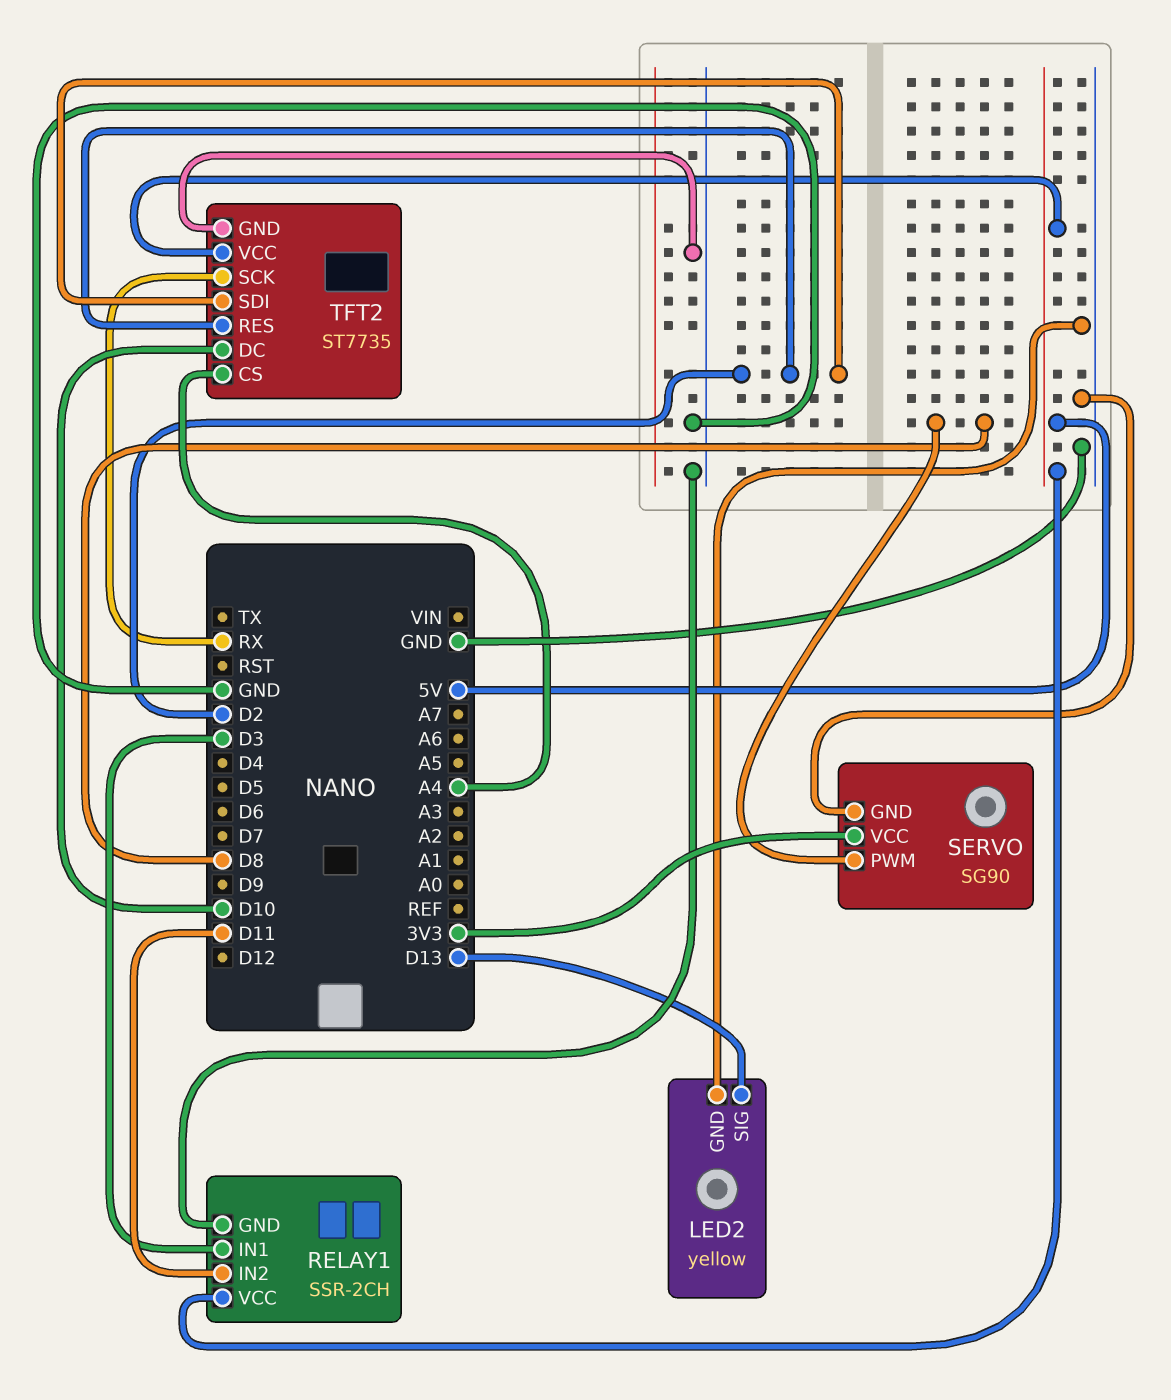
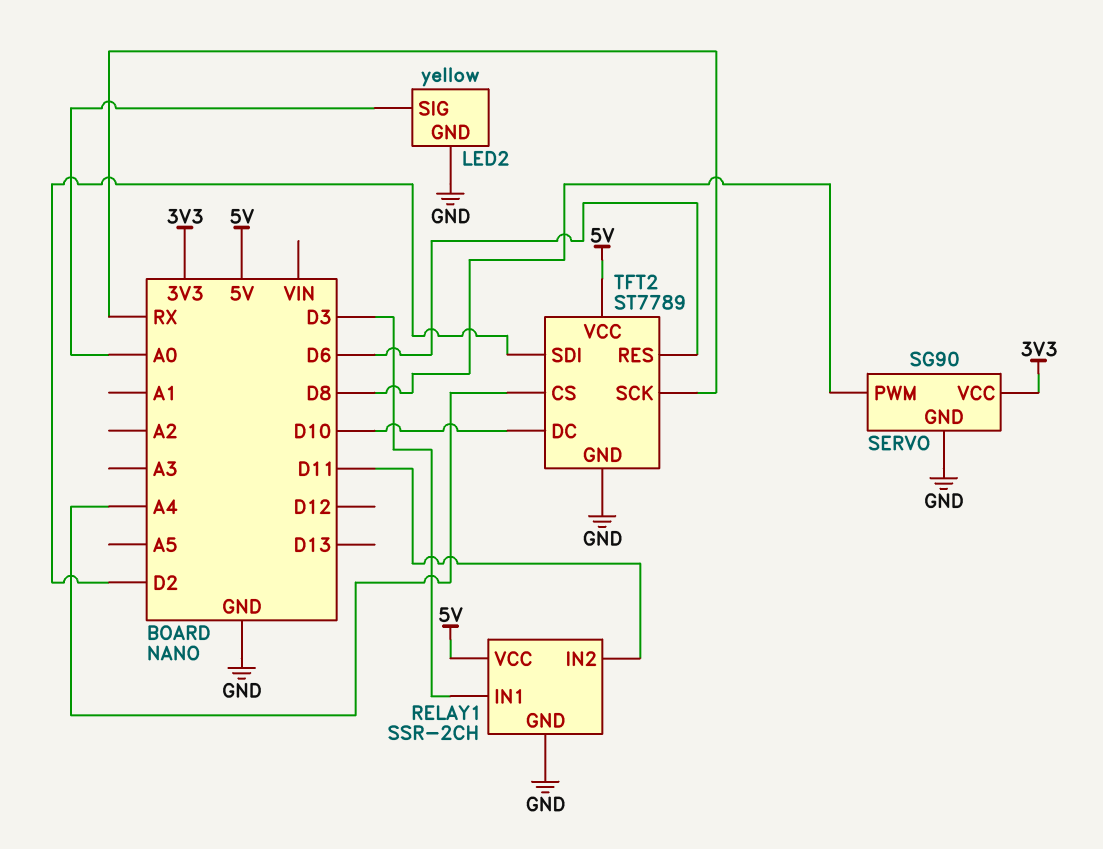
LED2 pin SIG: D13 -> A0
TFT2: ST7735 -> ST7789
TFT2 pin RES: D2 -> D6

